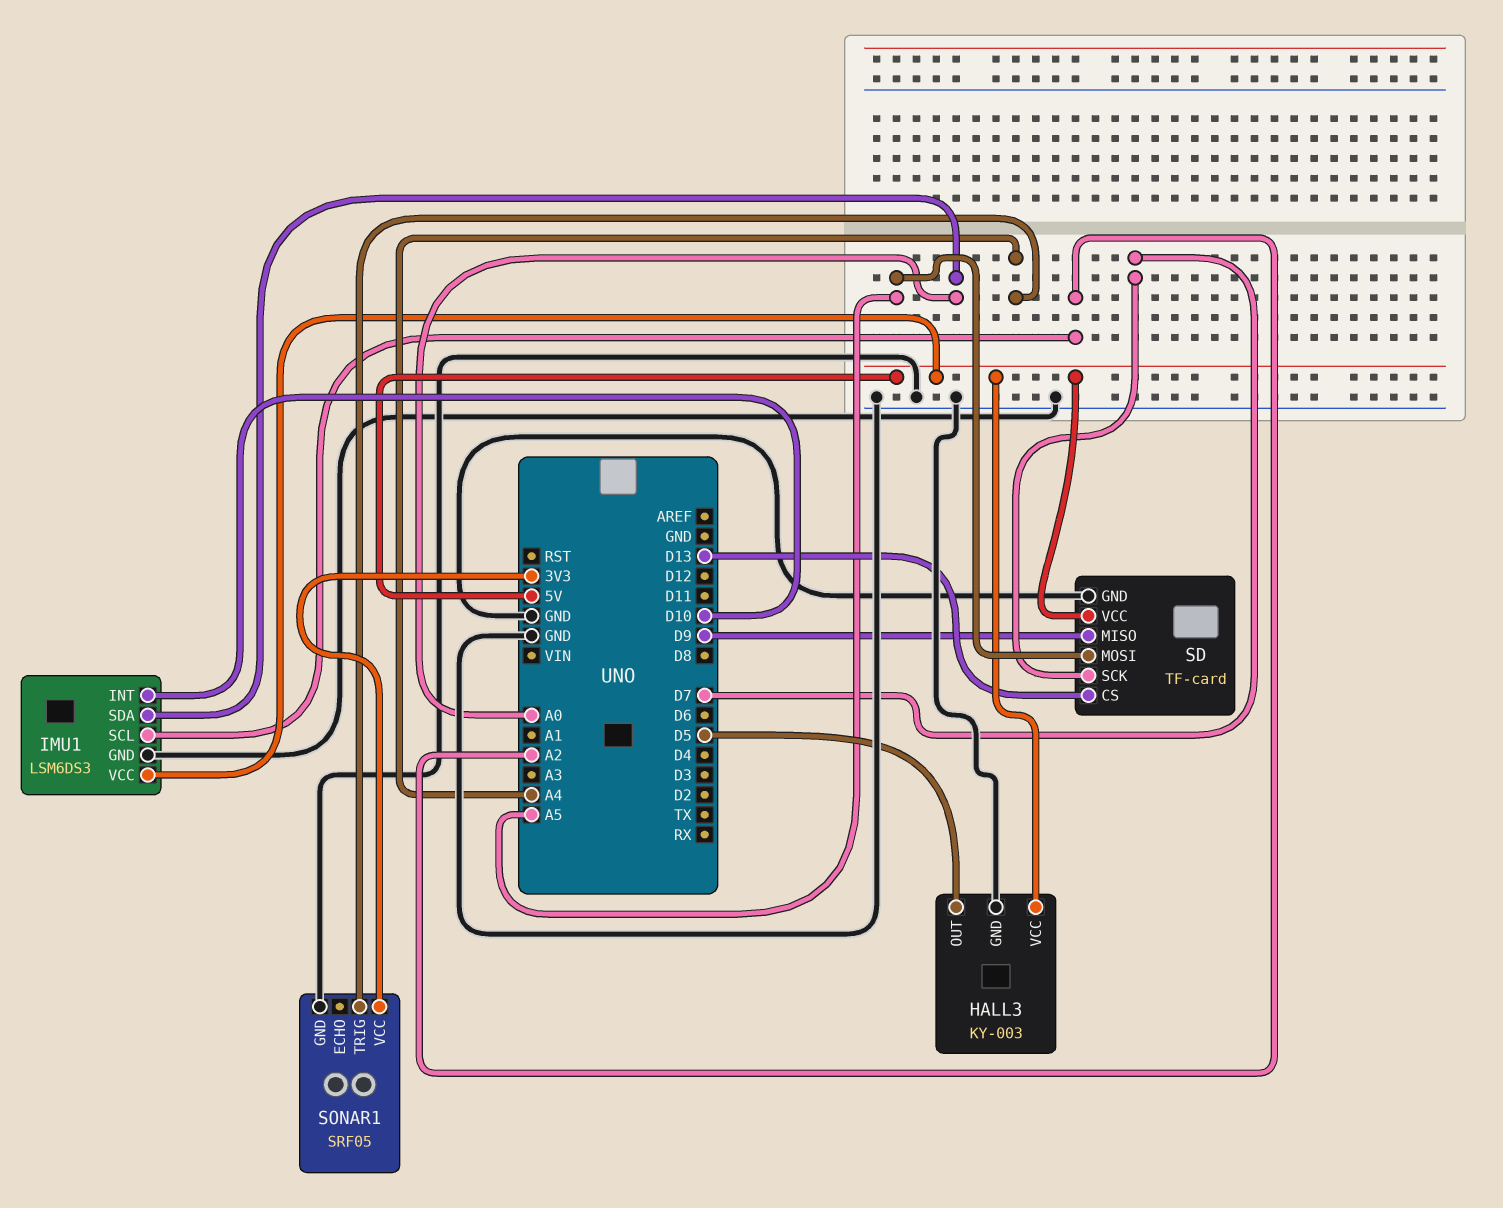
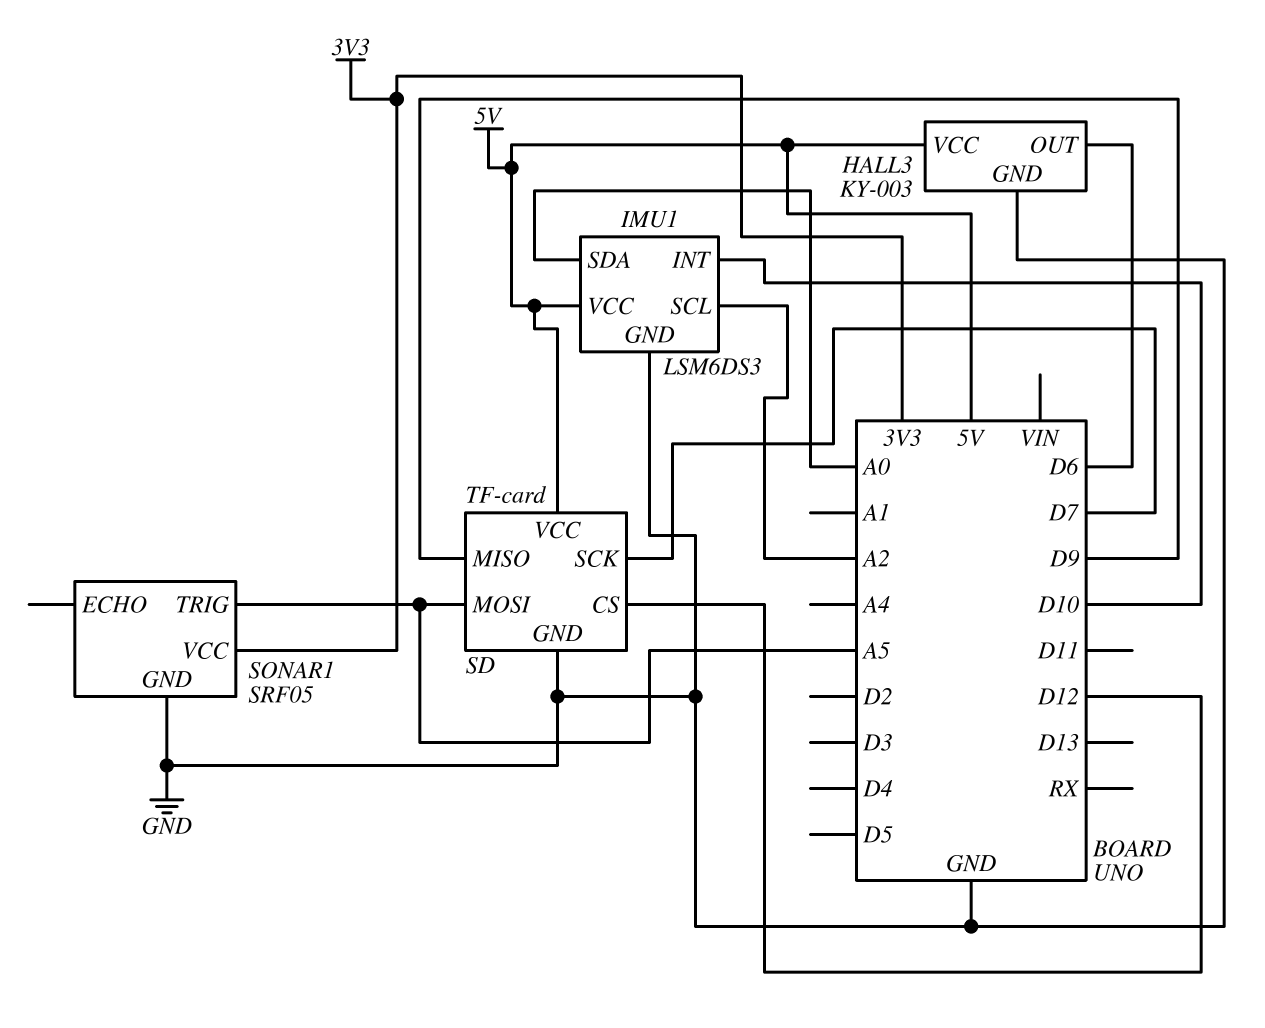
HALL3 pin OUT: D5 -> D6
SD pin CS: D13 -> D12
SONAR1 pin TRIG: A4 -> A5

